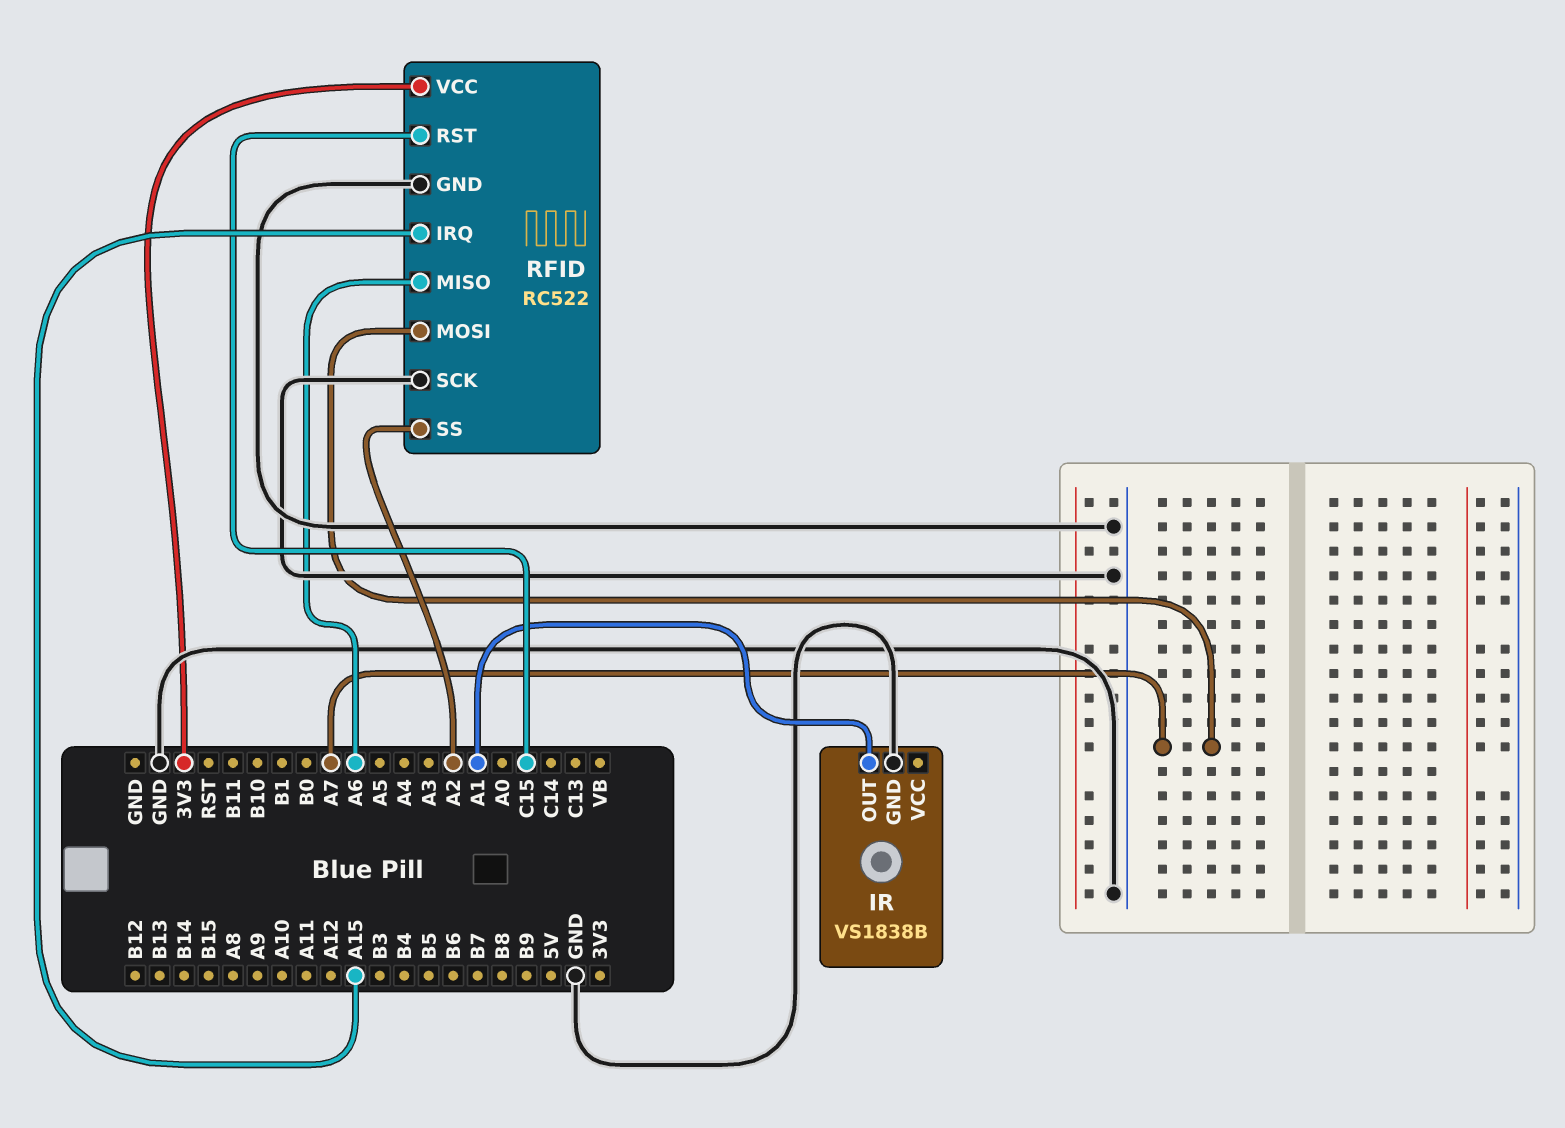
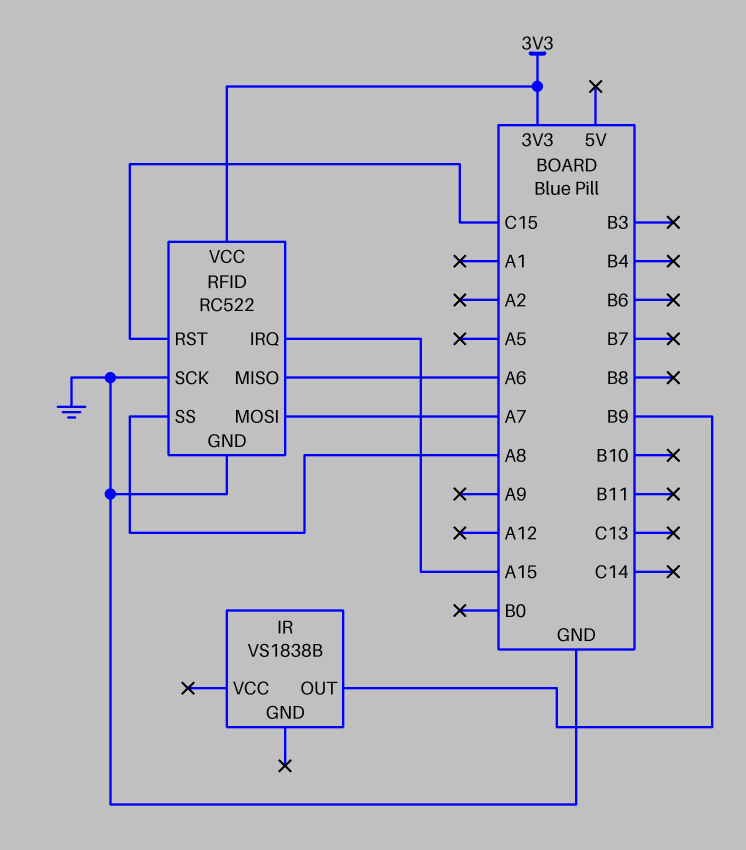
IR pin GND: GND -> none
IR pin OUT: A1 -> B9
RFID pin SS: A2 -> A8

